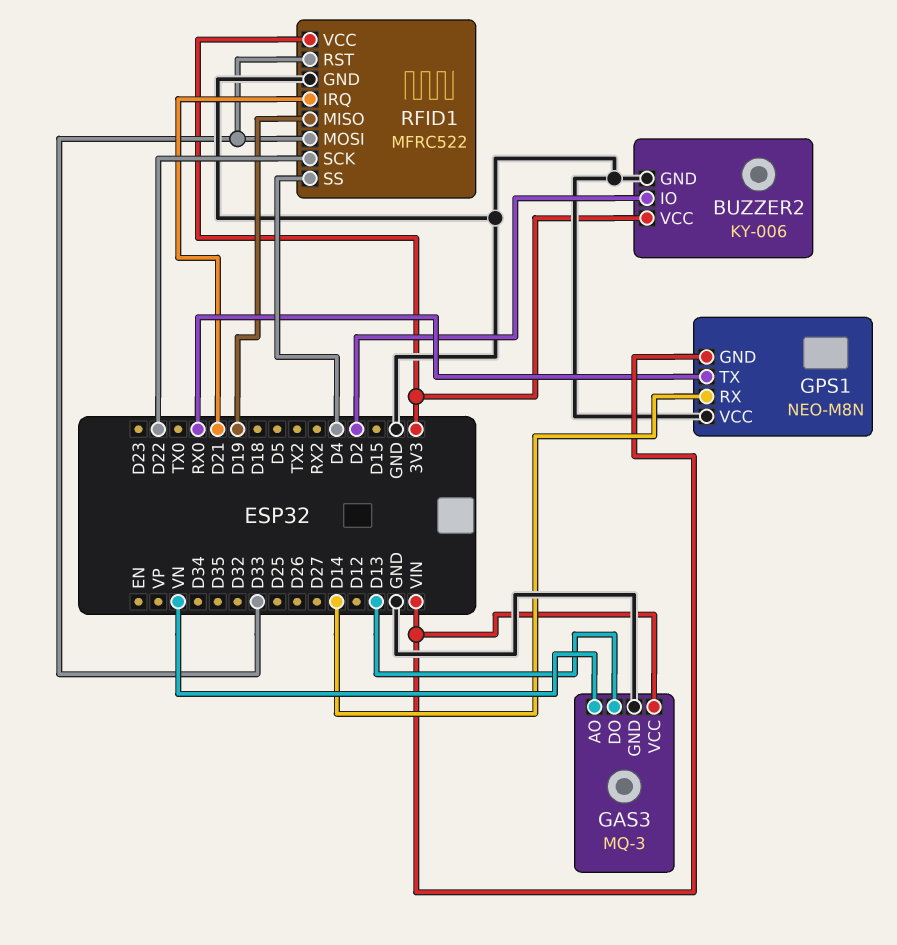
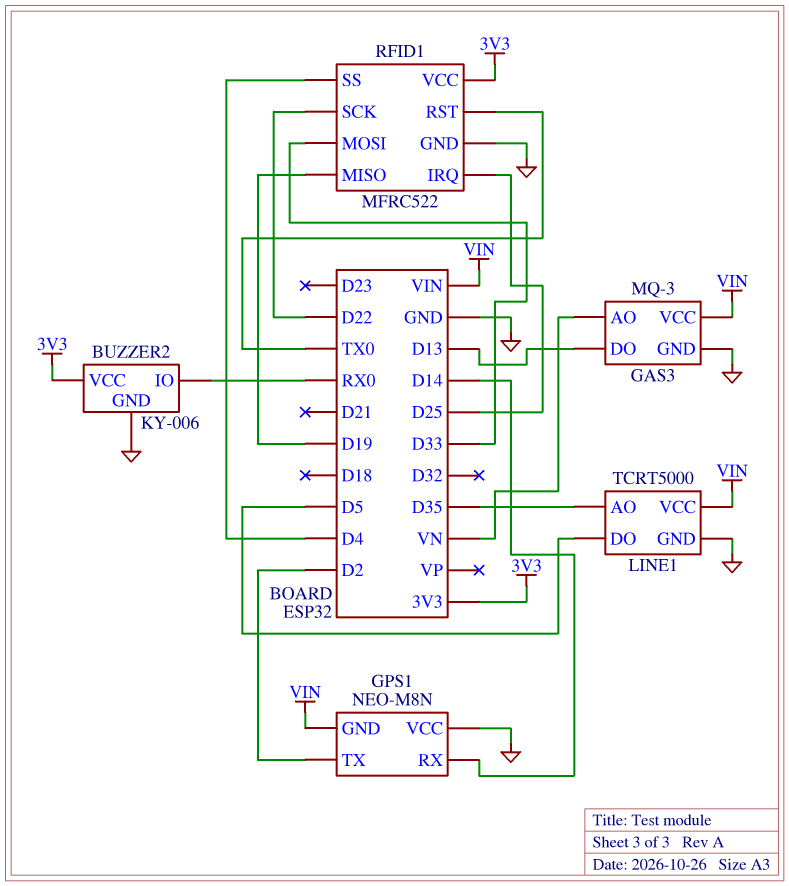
BUZZER2 pin IO: D2 -> RX0
GPS1 pin TX: RX0 -> D2
LINE1: none -> TCRT5000
LINE1 pin AO: none -> D35
LINE1 pin DO: none -> D5
LINE1 pin GND: none -> GND
LINE1 pin VCC: none -> VIN
RFID1 pin IRQ: D21 -> D25
RFID1 pin RST: D33 -> TX0

